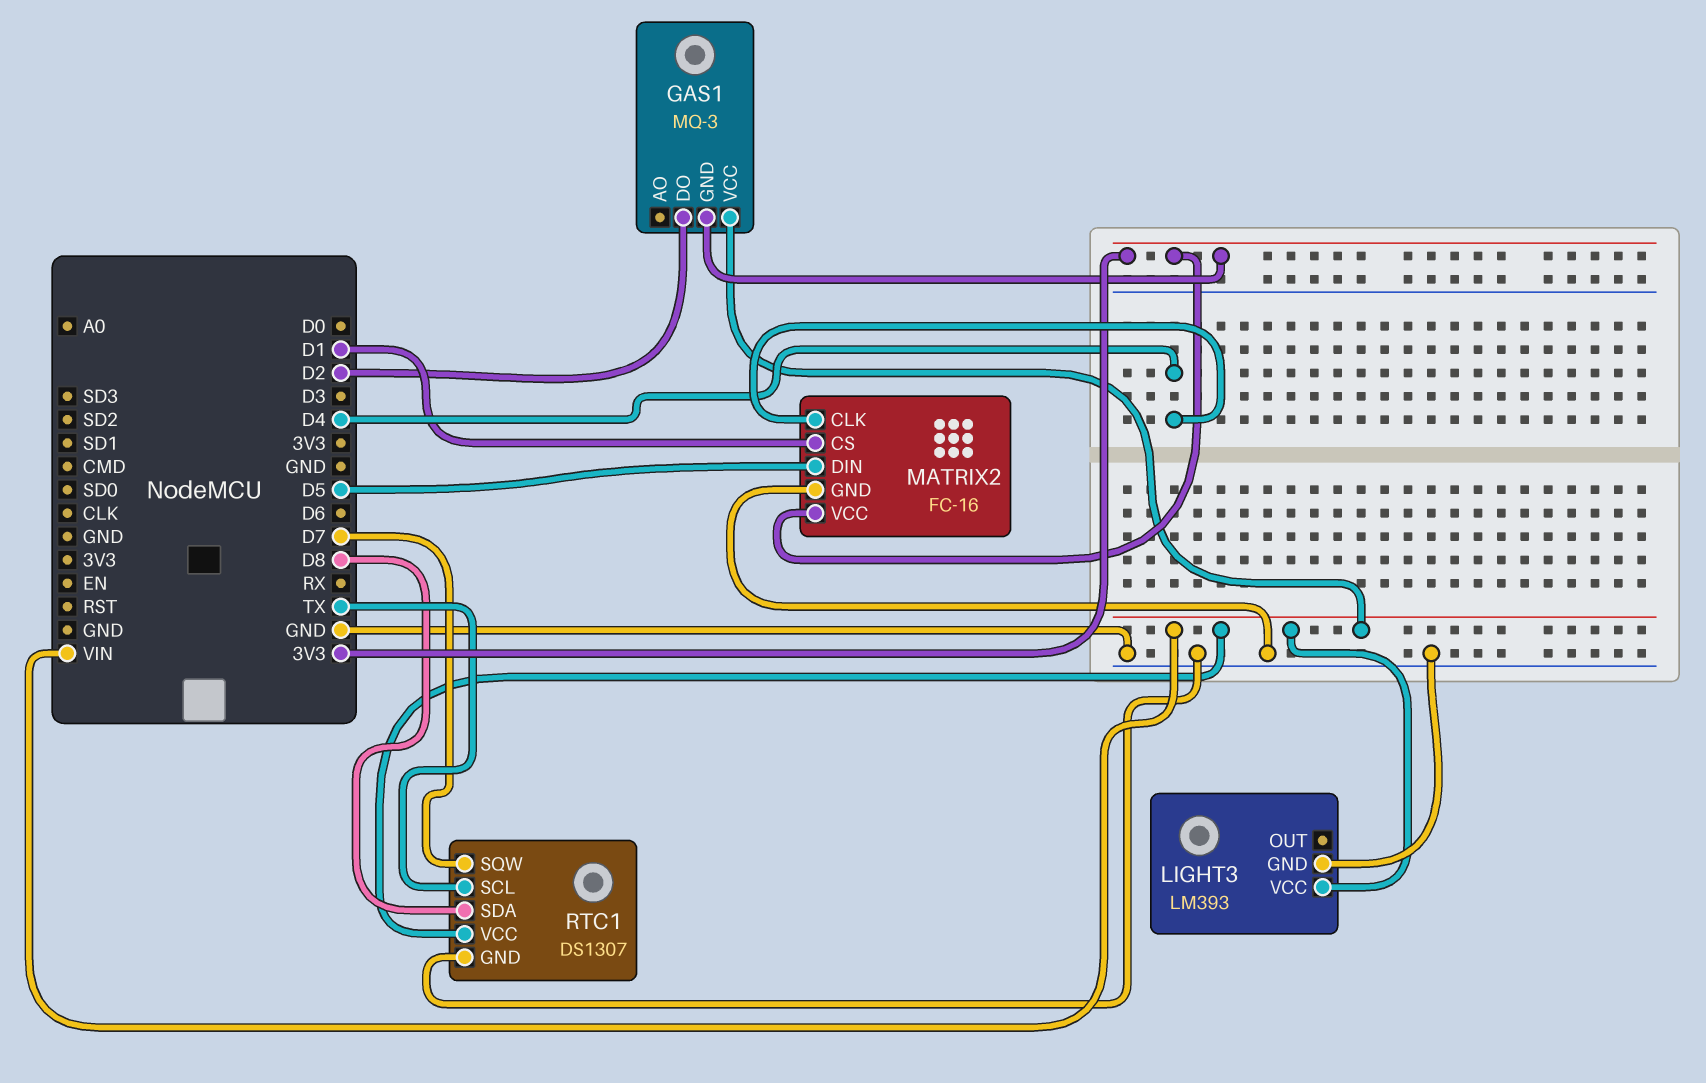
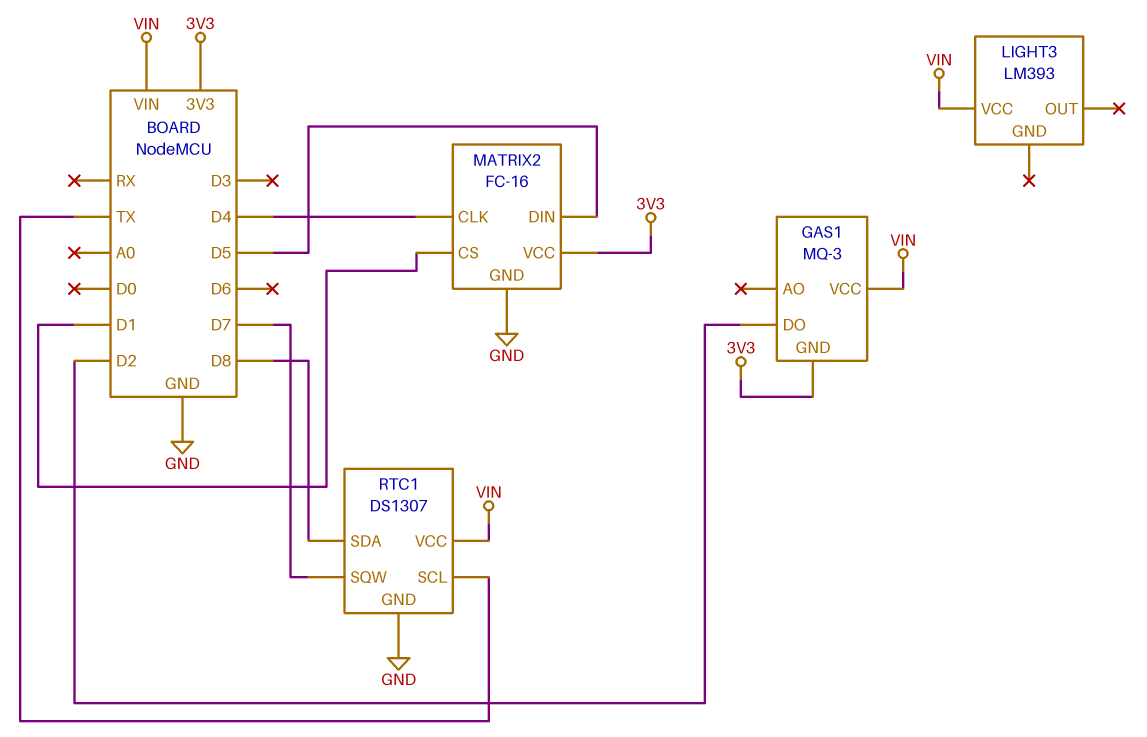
LIGHT3 pin GND: GND -> none

